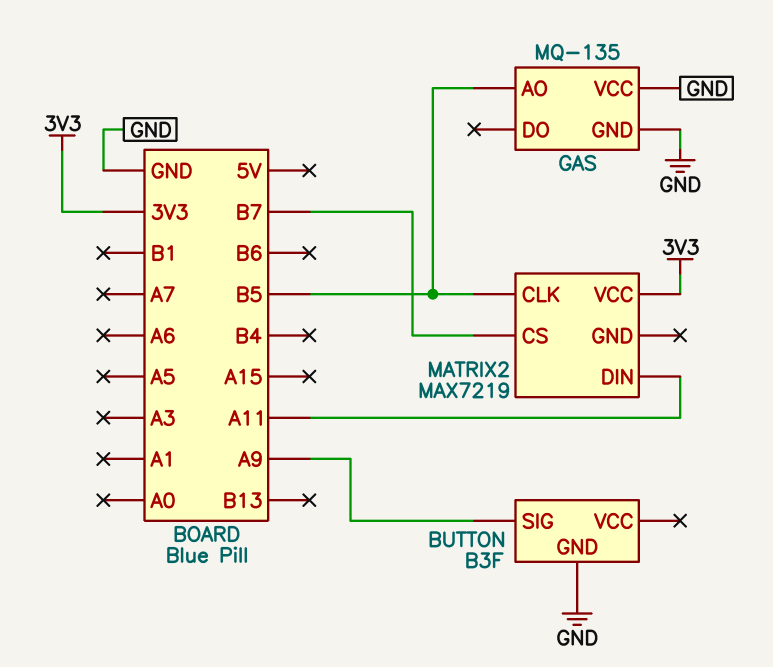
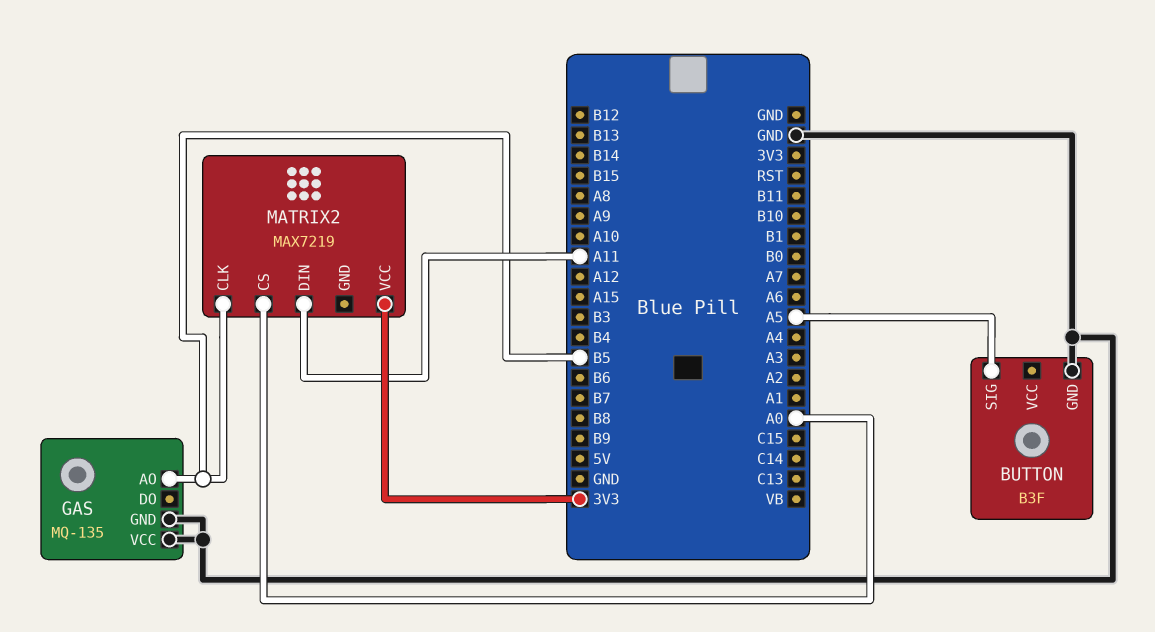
BUTTON pin SIG: A9 -> A5
MATRIX2 pin CS: B7 -> A0

